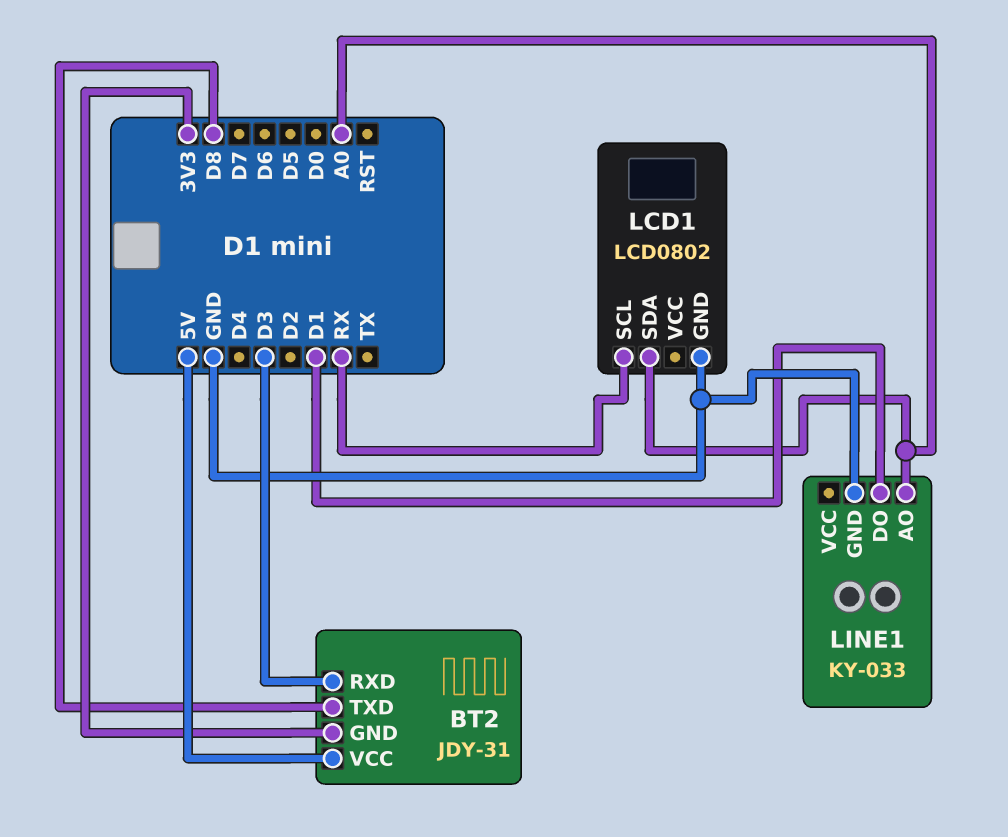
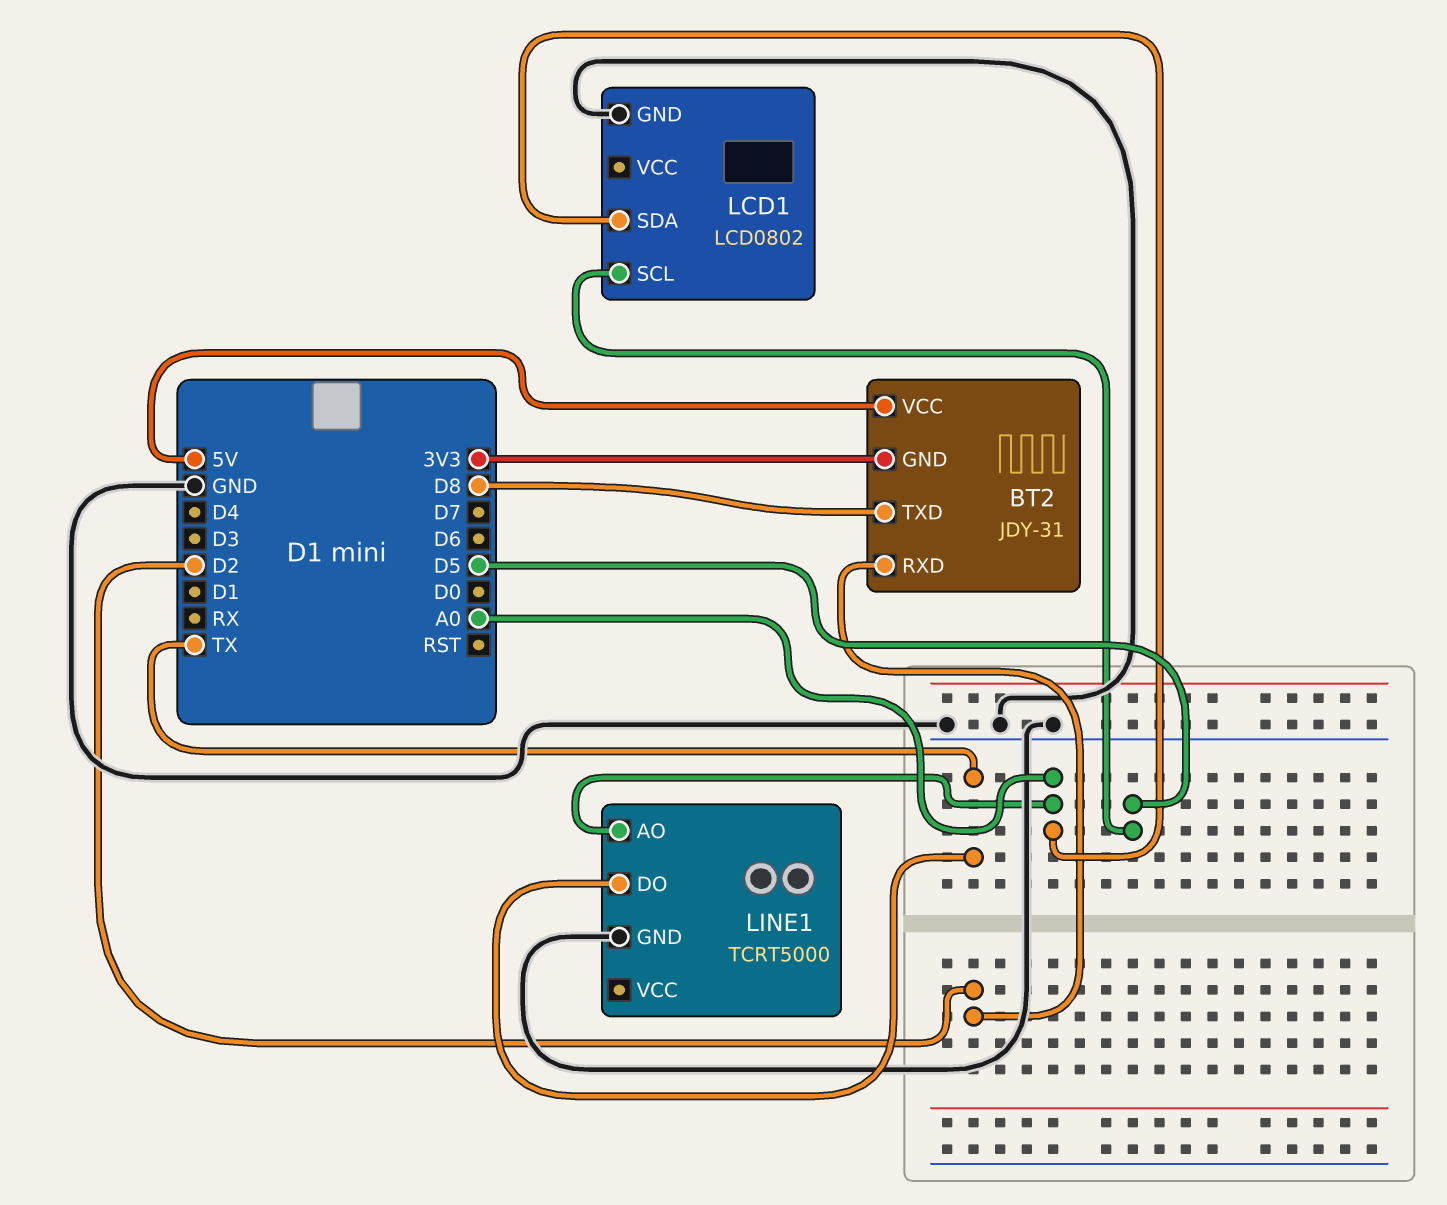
BT2 pin RXD: D3 -> D2
LCD1 pin SCL: RX -> D5
LINE1: KY-033 -> TCRT5000
LINE1 pin DO: D1 -> TX

